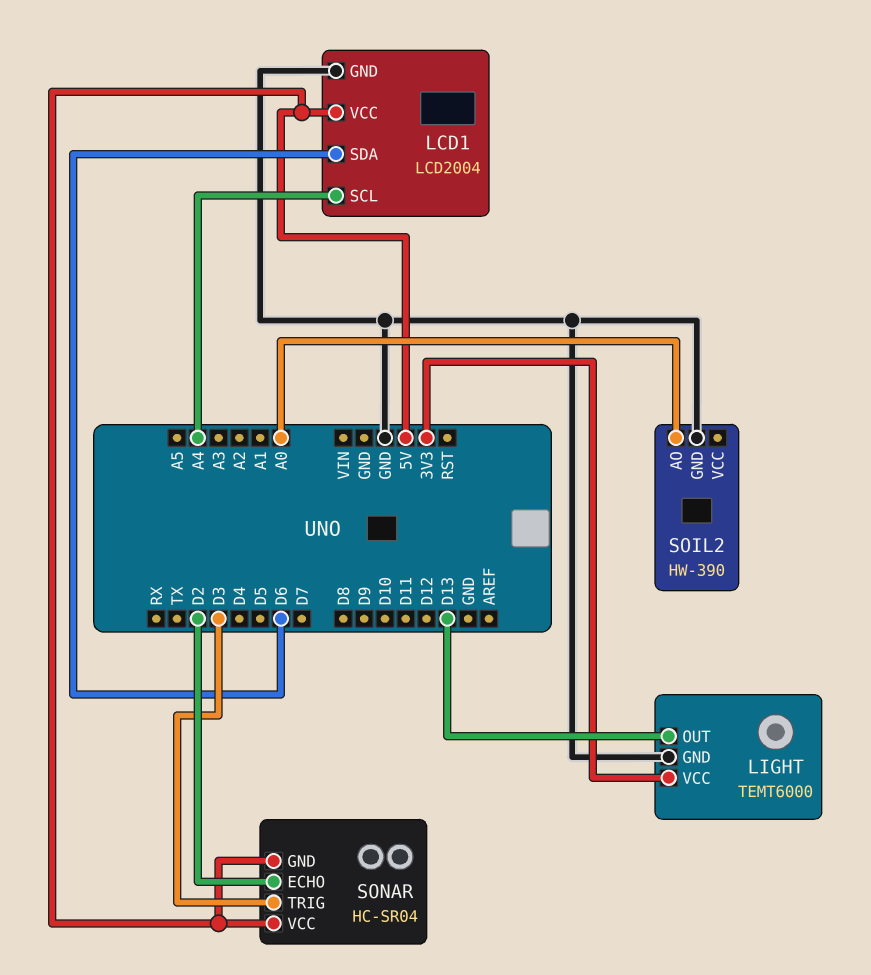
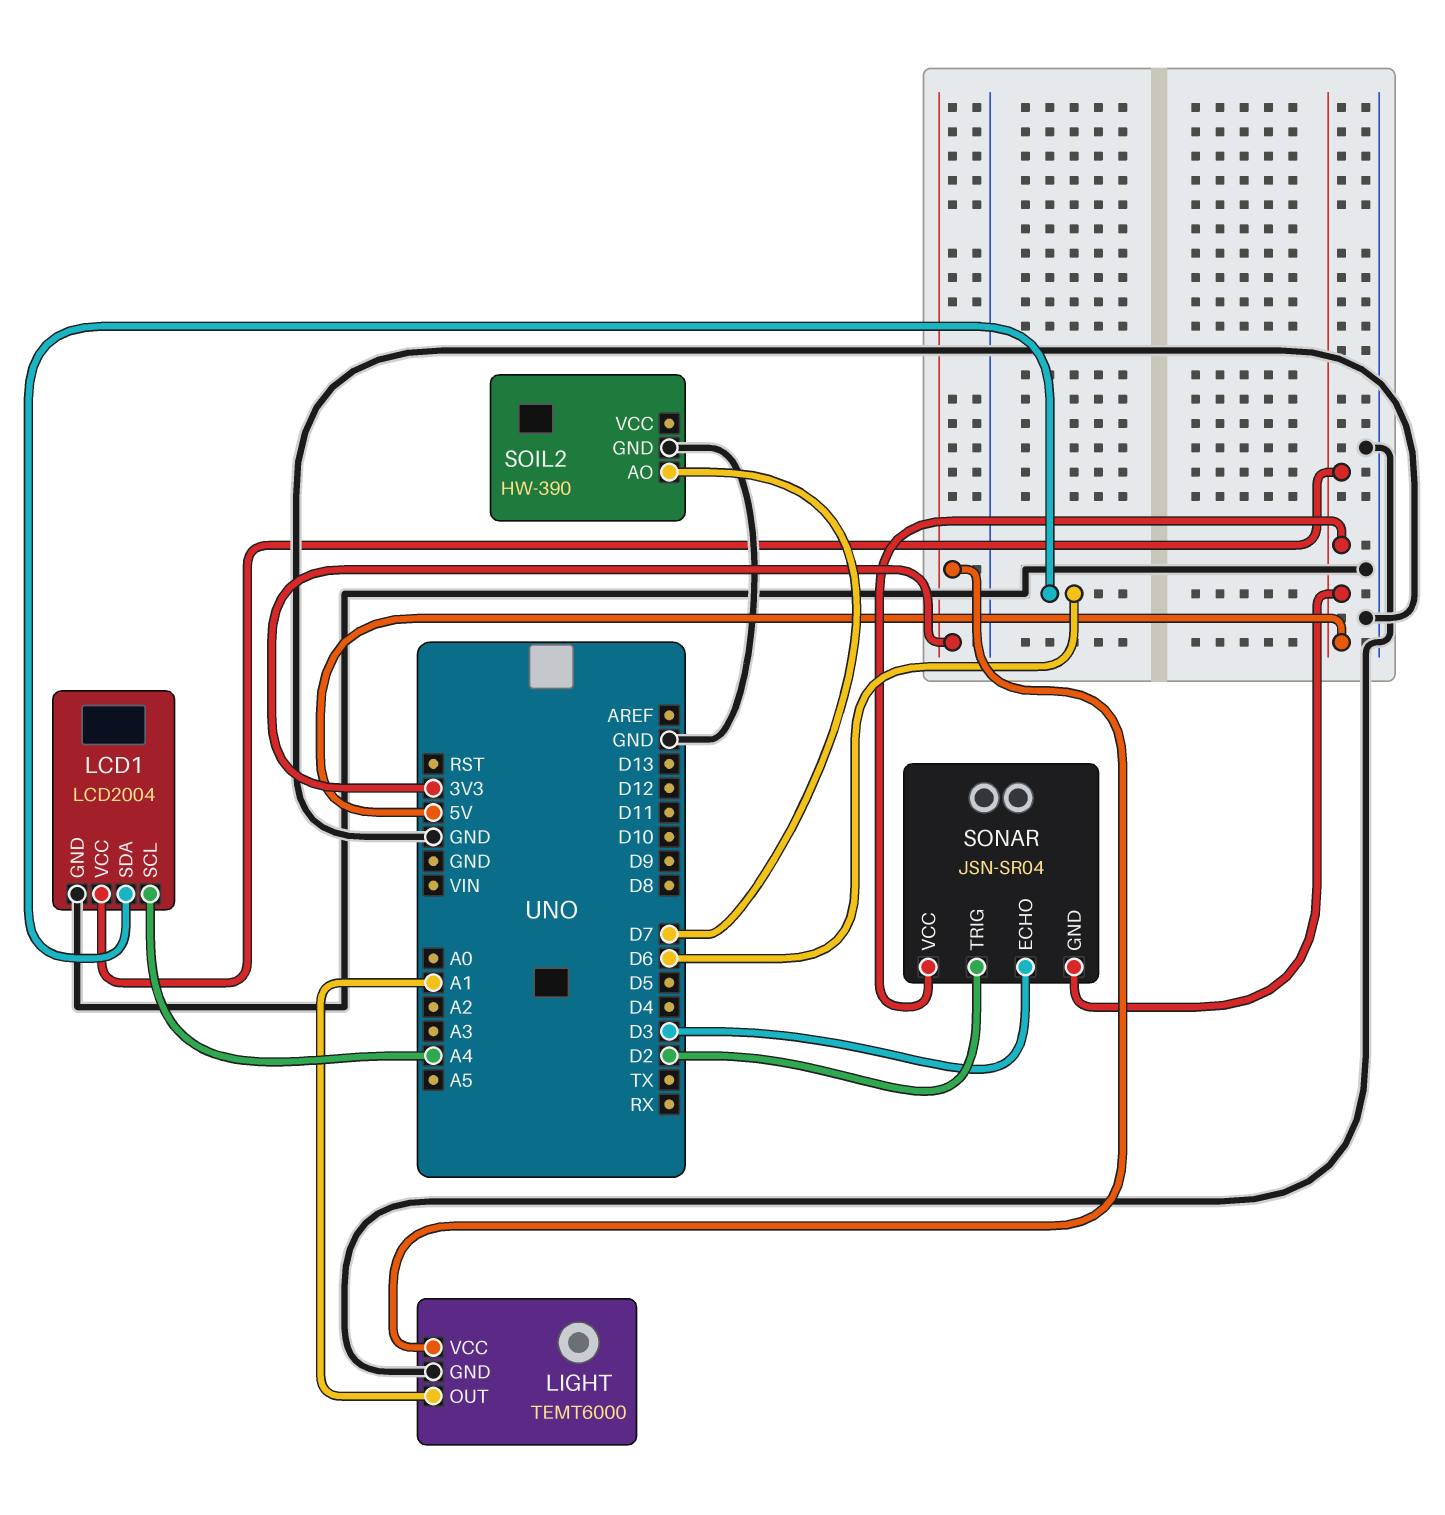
LIGHT pin OUT: D13 -> A1
SOIL2 pin AO: A0 -> D7
SONAR: HC-SR04 -> JSN-SR04
SONAR pin ECHO: D2 -> D3
SONAR pin TRIG: D3 -> D2

